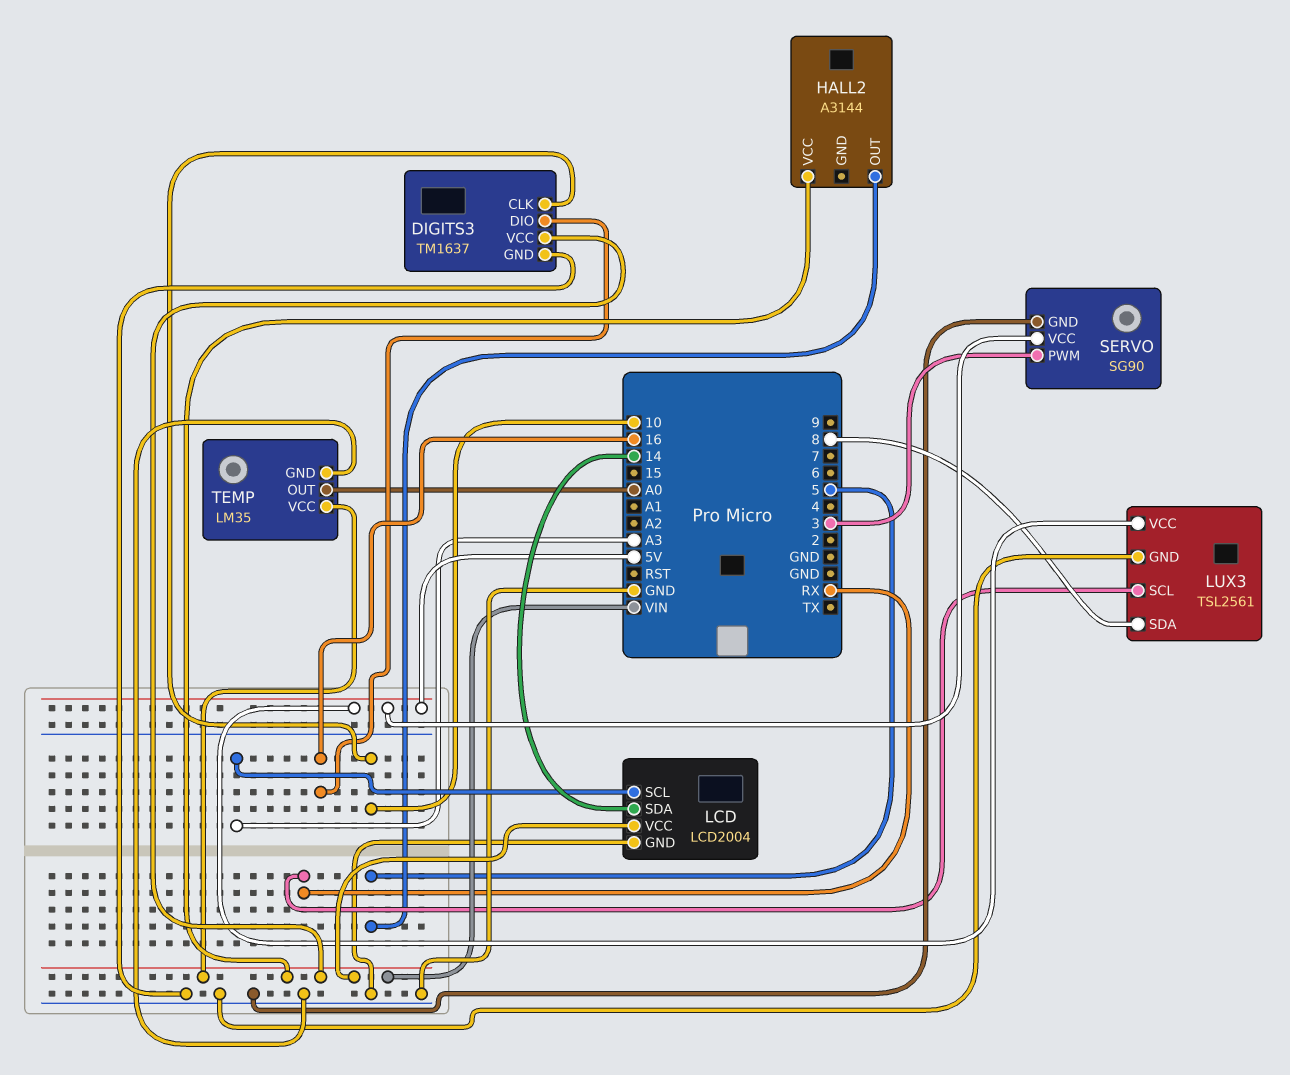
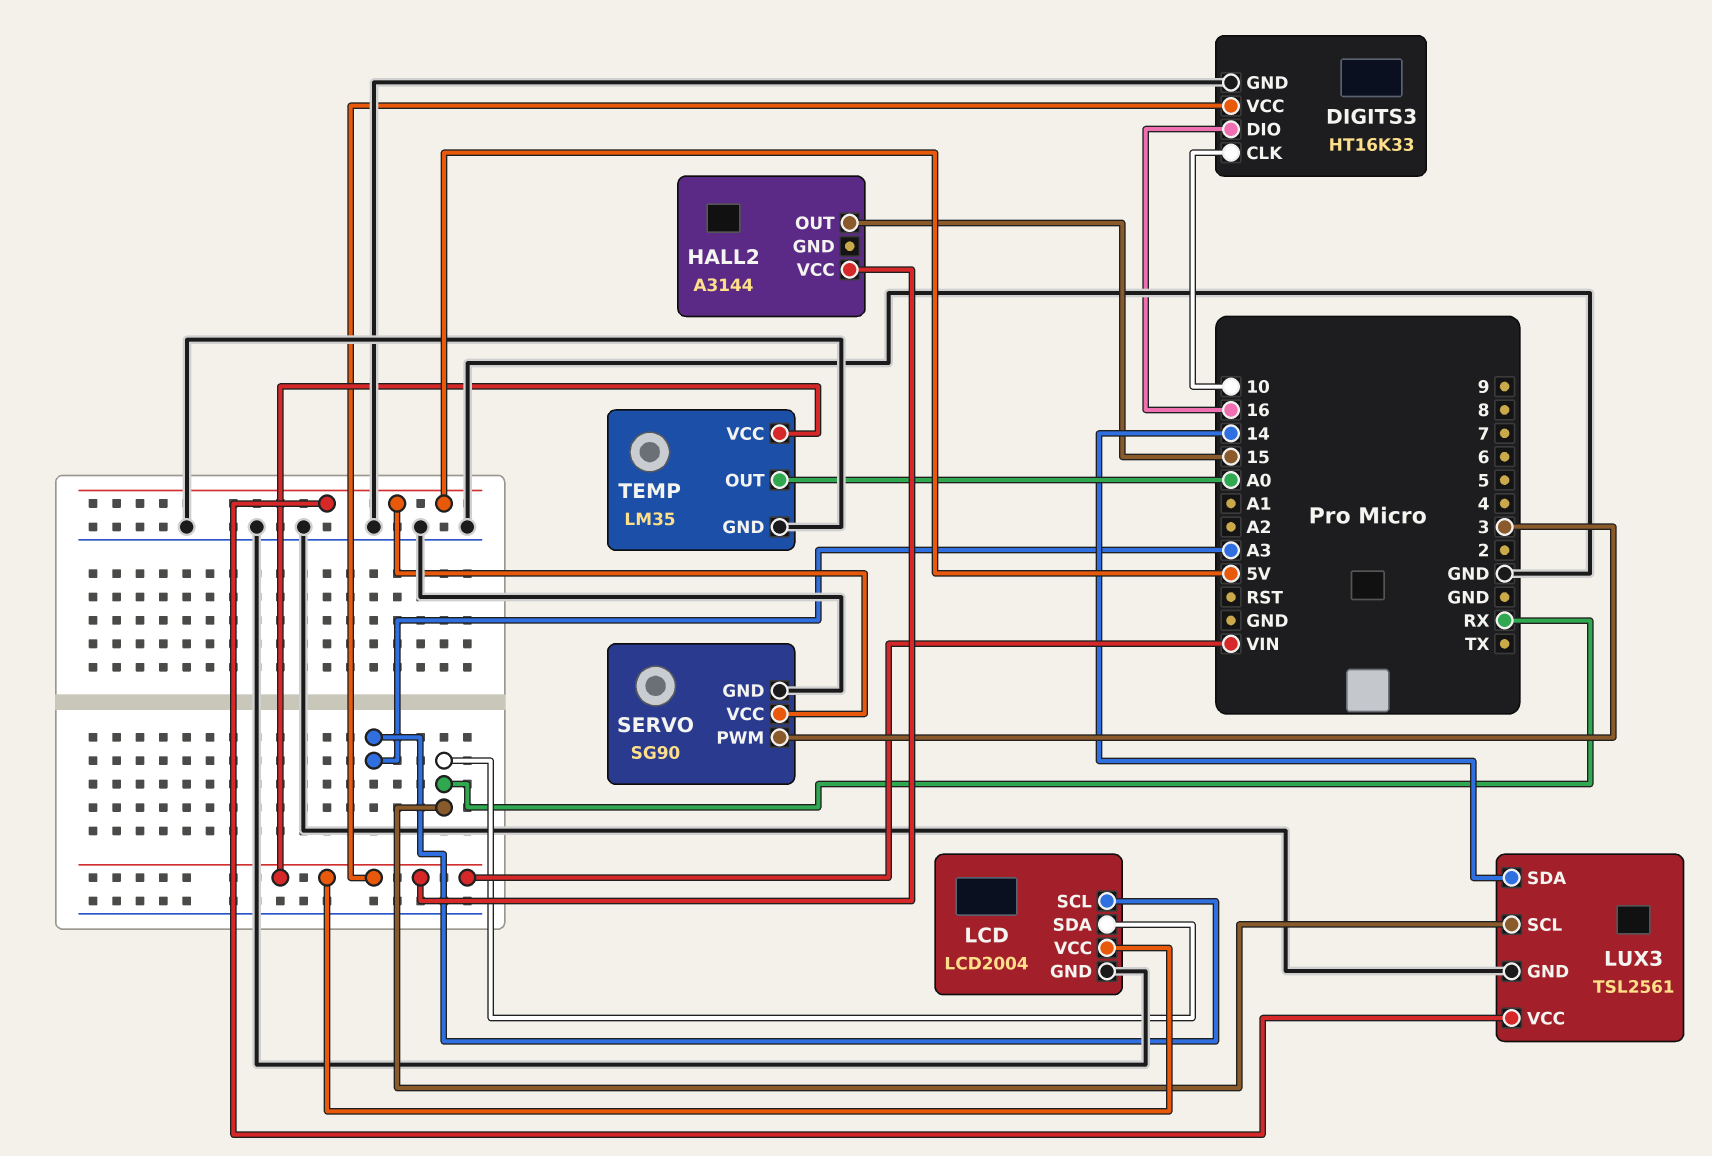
DIGITS3: TM1637 -> HT16K33
HALL2 pin OUT: 5 -> 15
LCD pin SDA: 14 -> RX
LUX3 pin SDA: 8 -> 14

